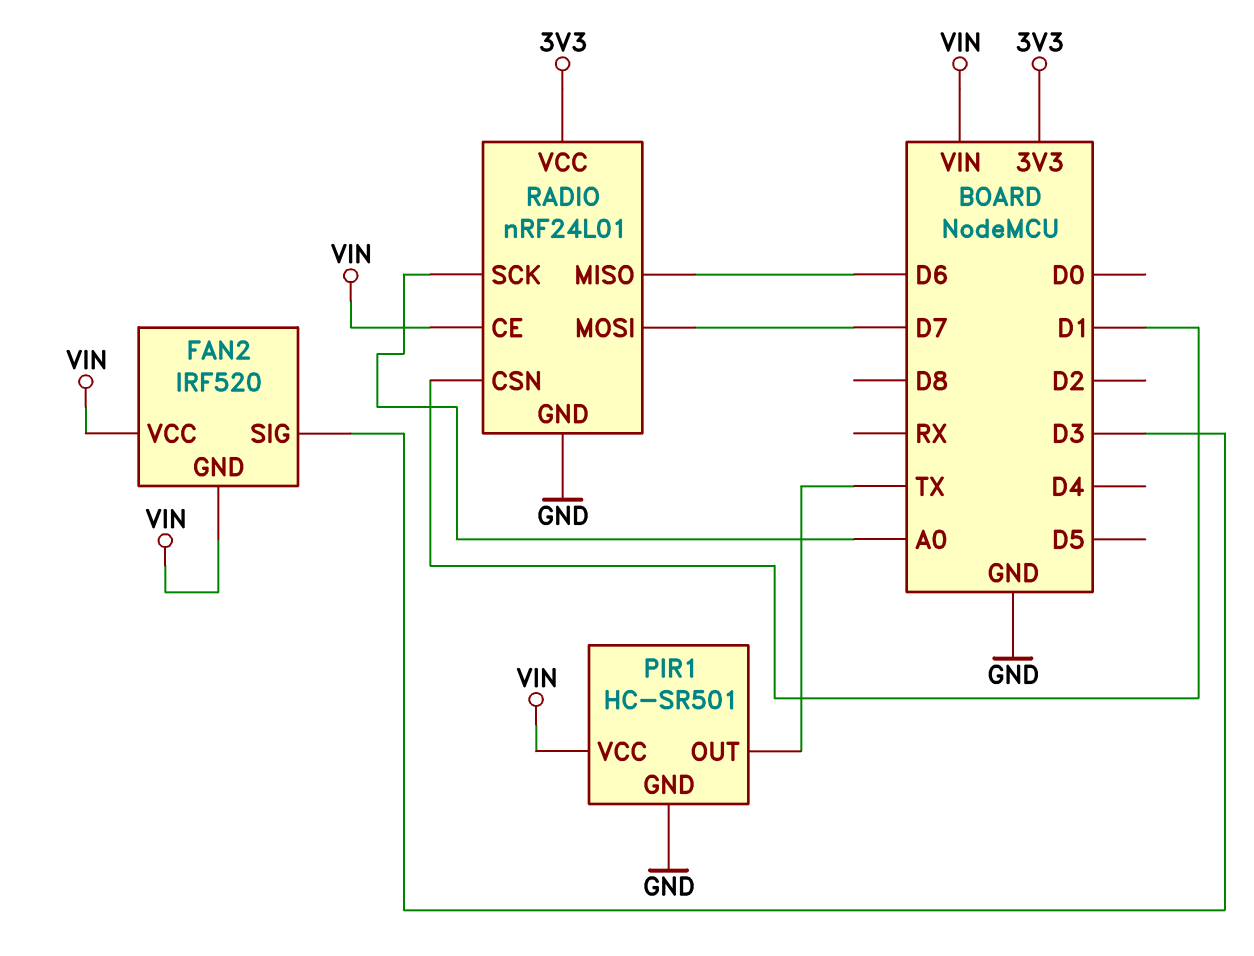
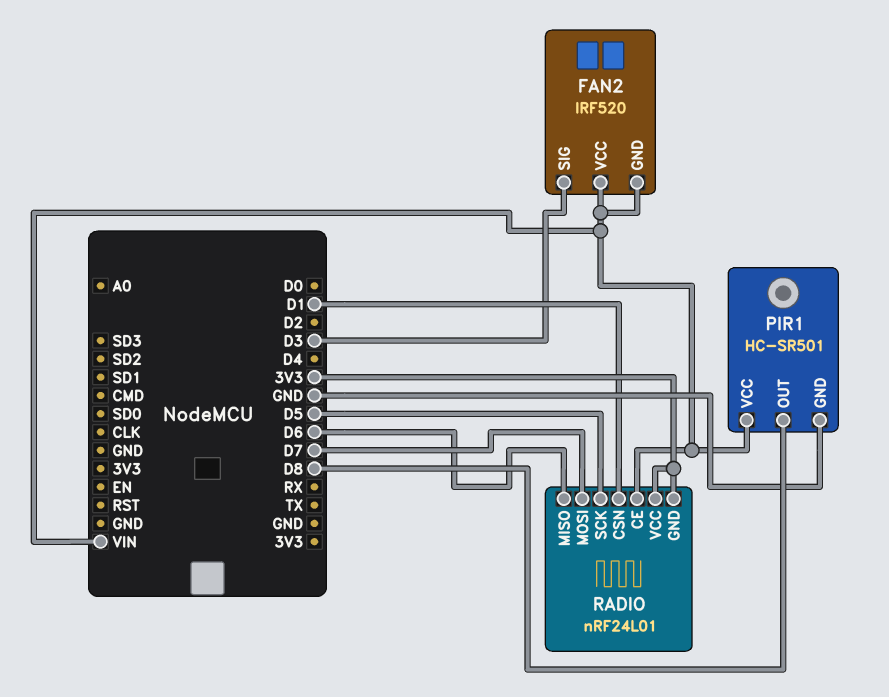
PIR1 pin OUT: TX -> D8
RADIO pin GND: GND -> 3V3
RADIO pin SCK: A0 -> D5

